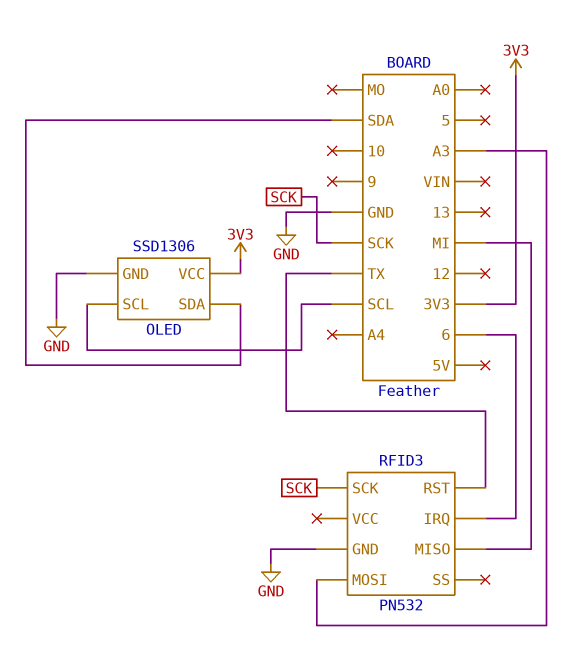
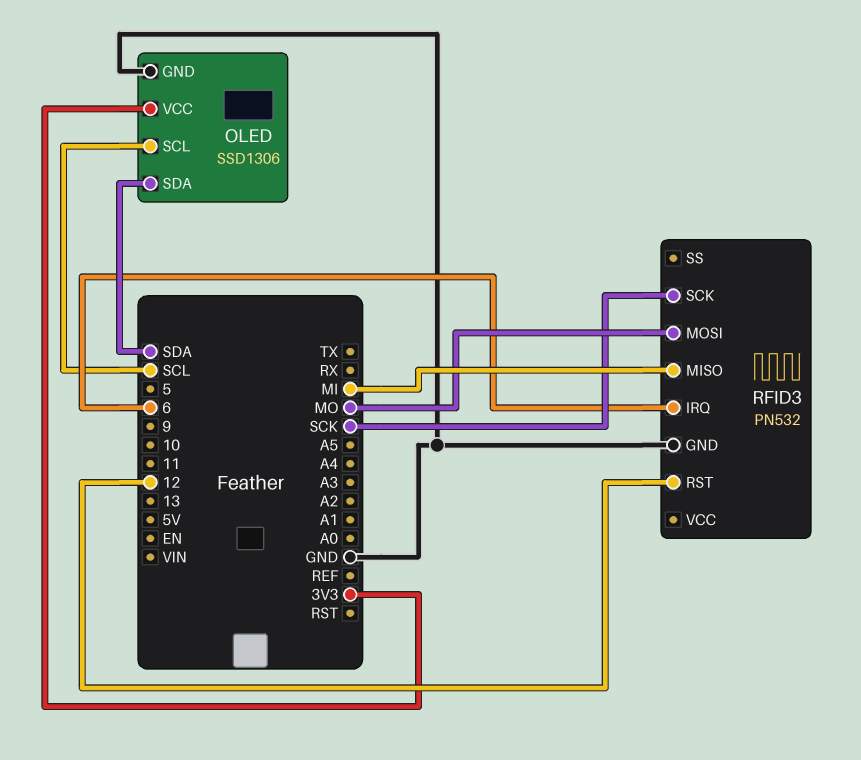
RFID3 pin MOSI: A3 -> MO
RFID3 pin RST: TX -> 12

